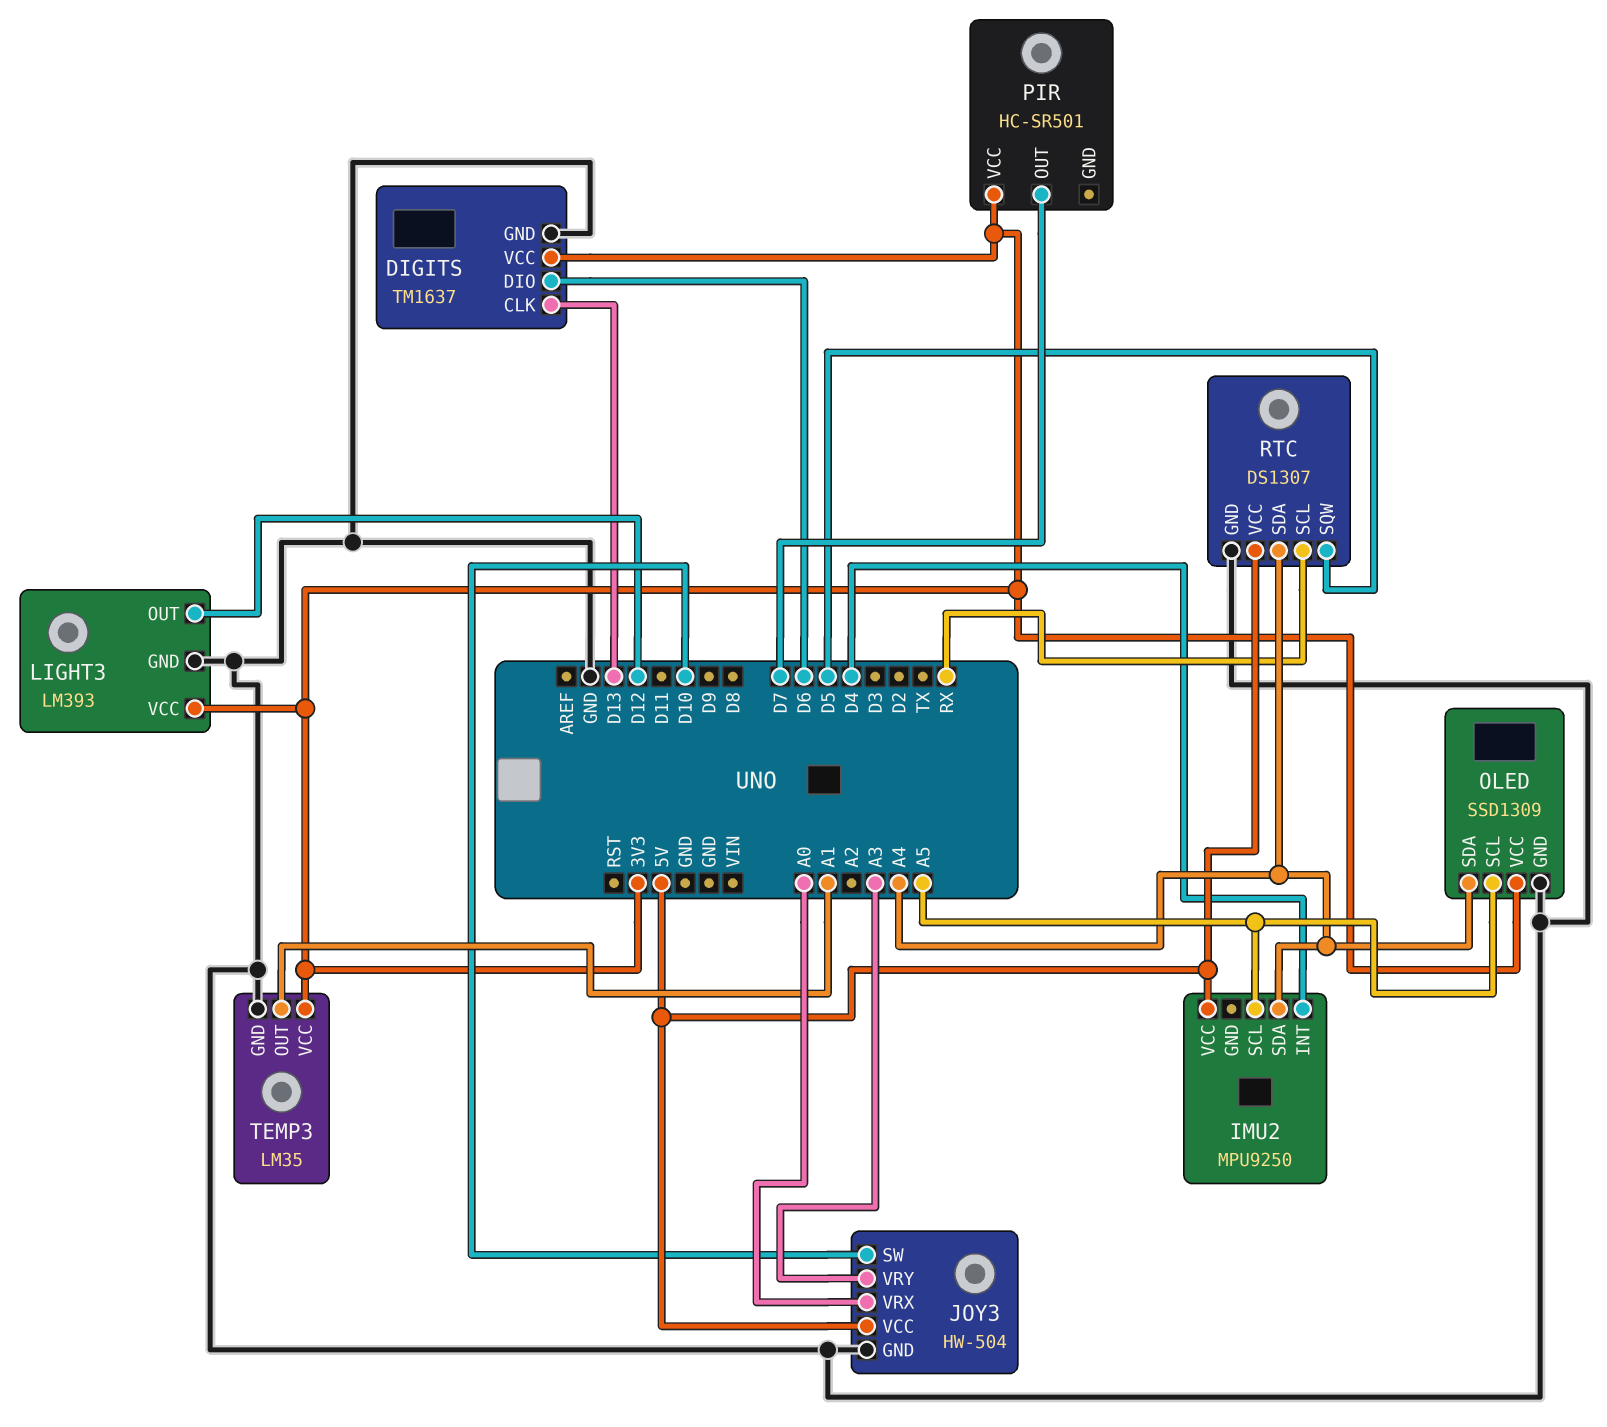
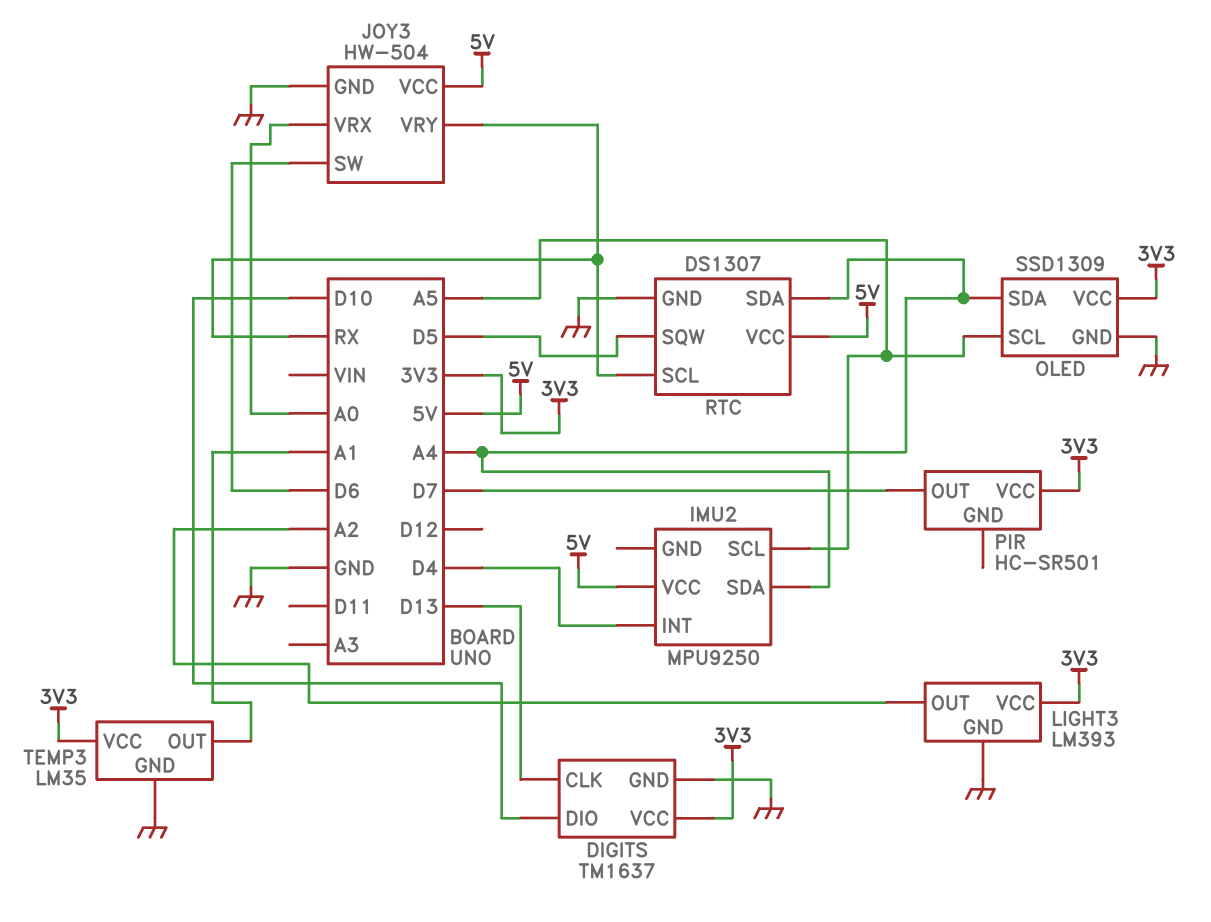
DIGITS pin DIO: D6 -> D10
JOY3 pin SW: D10 -> D6
JOY3 pin VRY: A3 -> RX
LIGHT3 pin OUT: D12 -> A2

